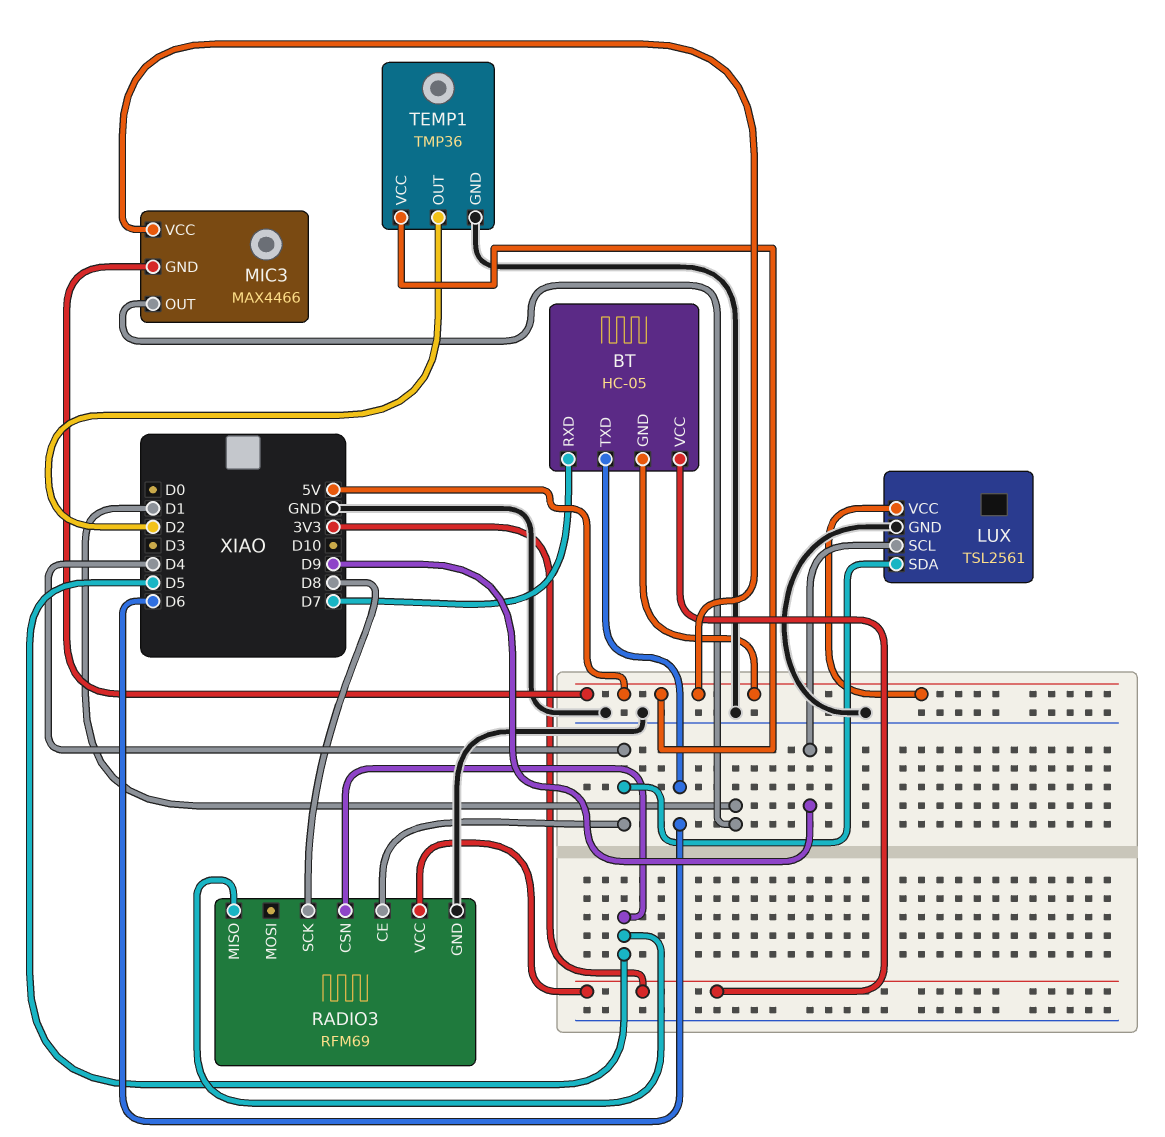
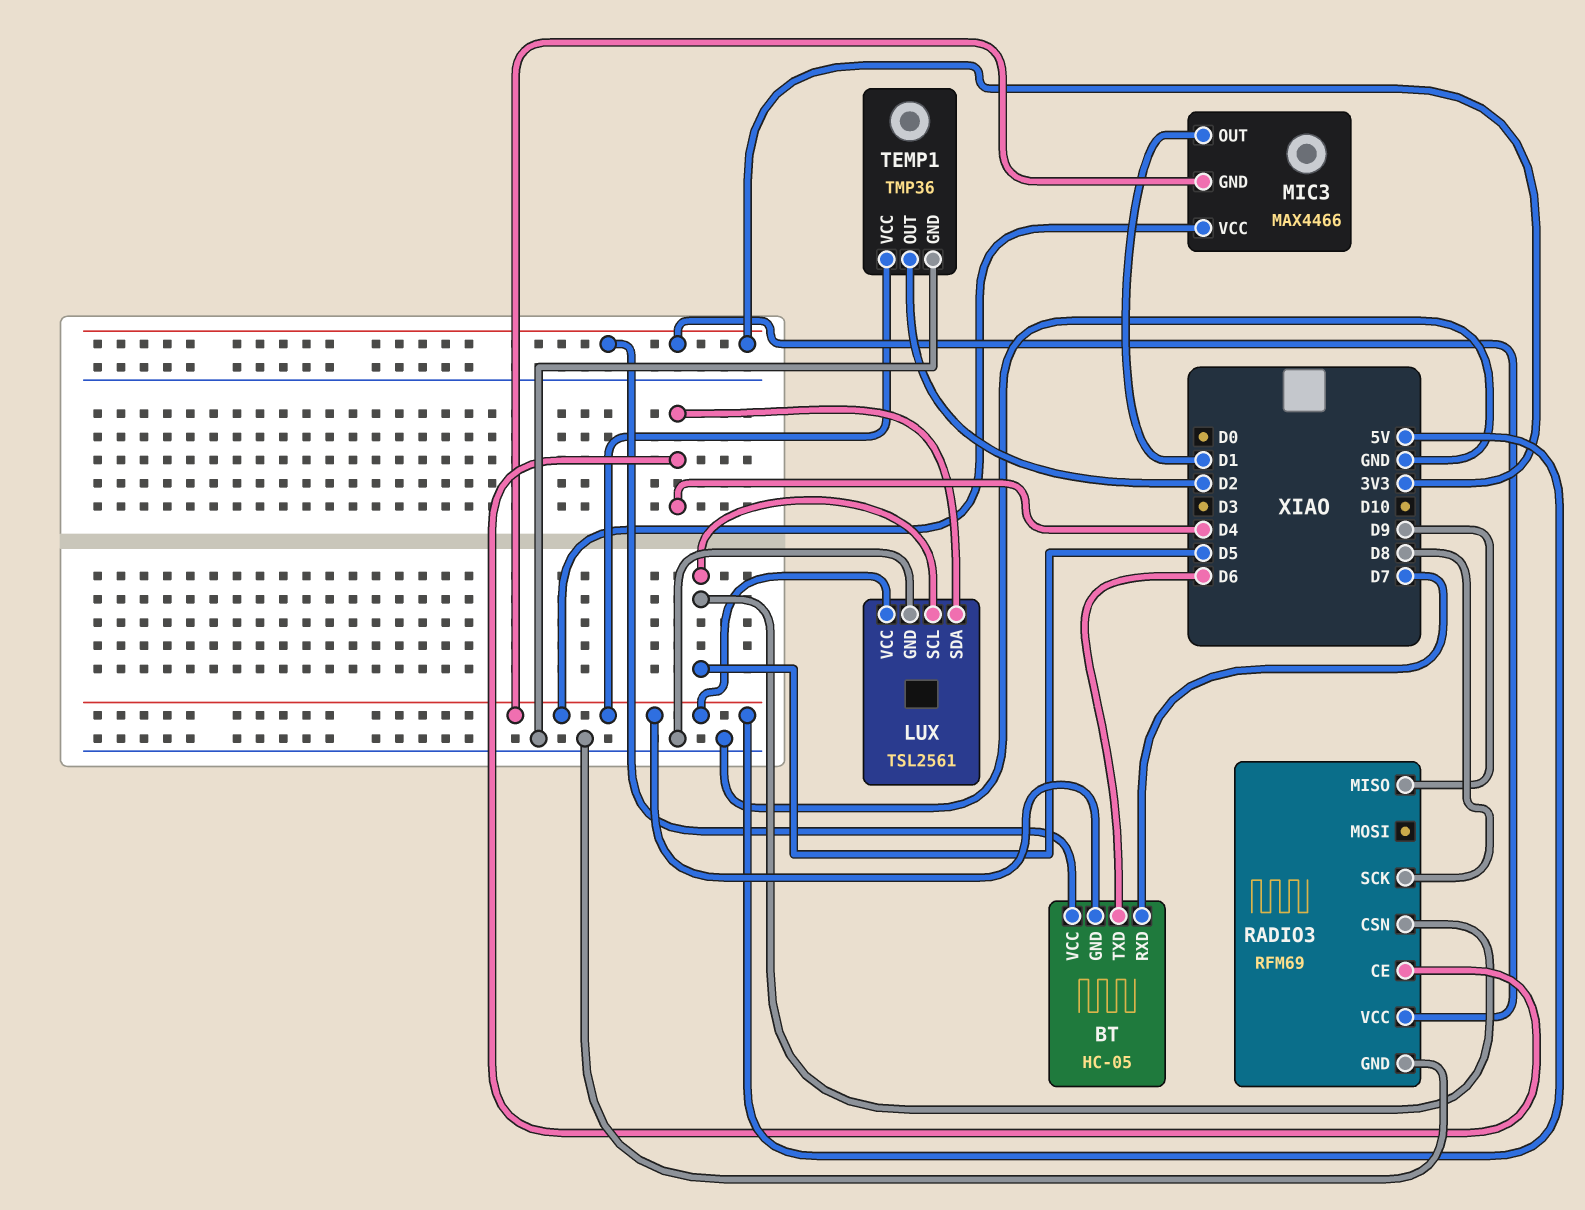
LUX pin SCL: D9 -> D5
RADIO3 pin MISO: D5 -> D9

